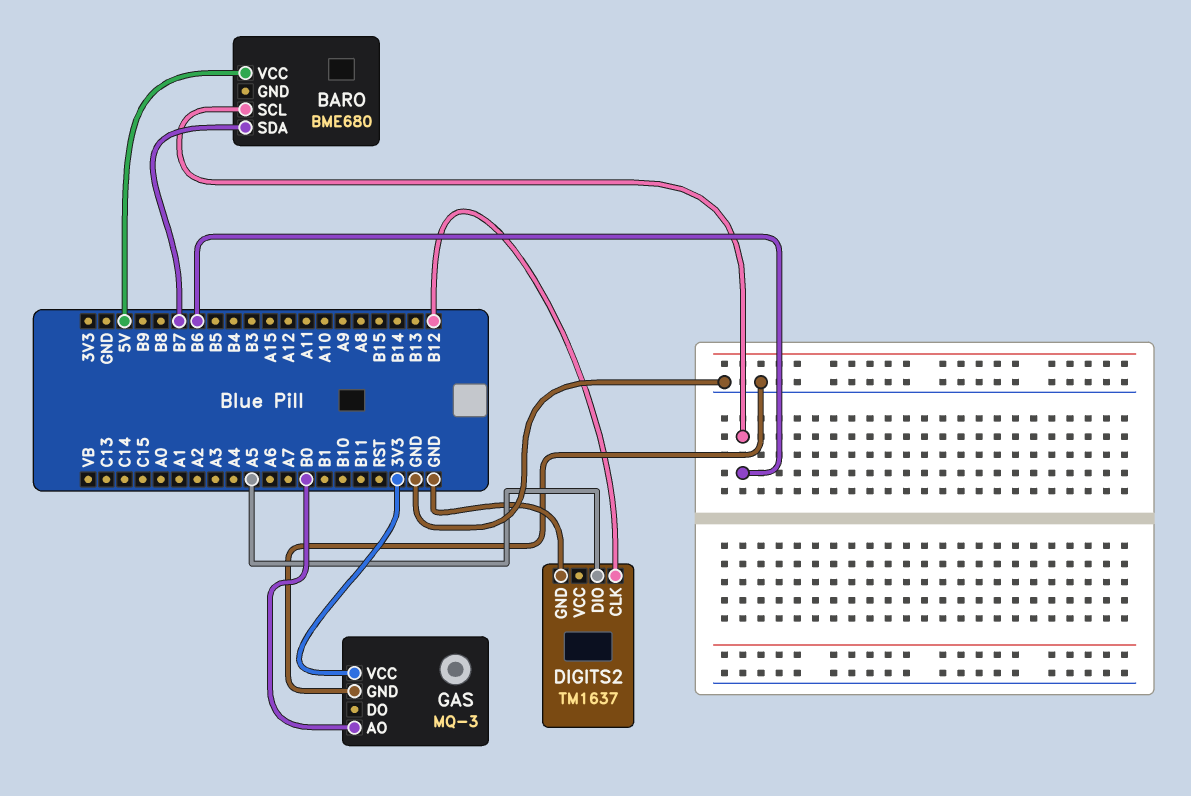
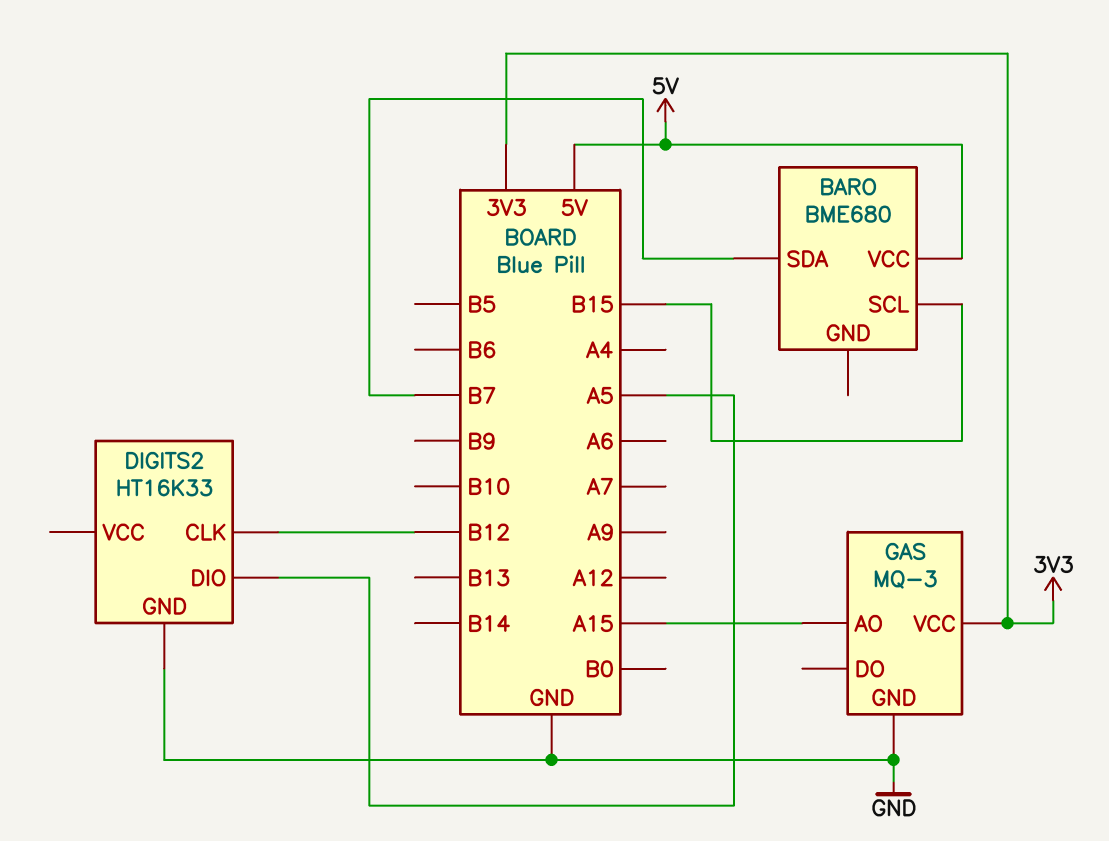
BARO pin SCL: B6 -> B15
DIGITS2: TM1637 -> HT16K33
GAS pin AO: B0 -> A15

